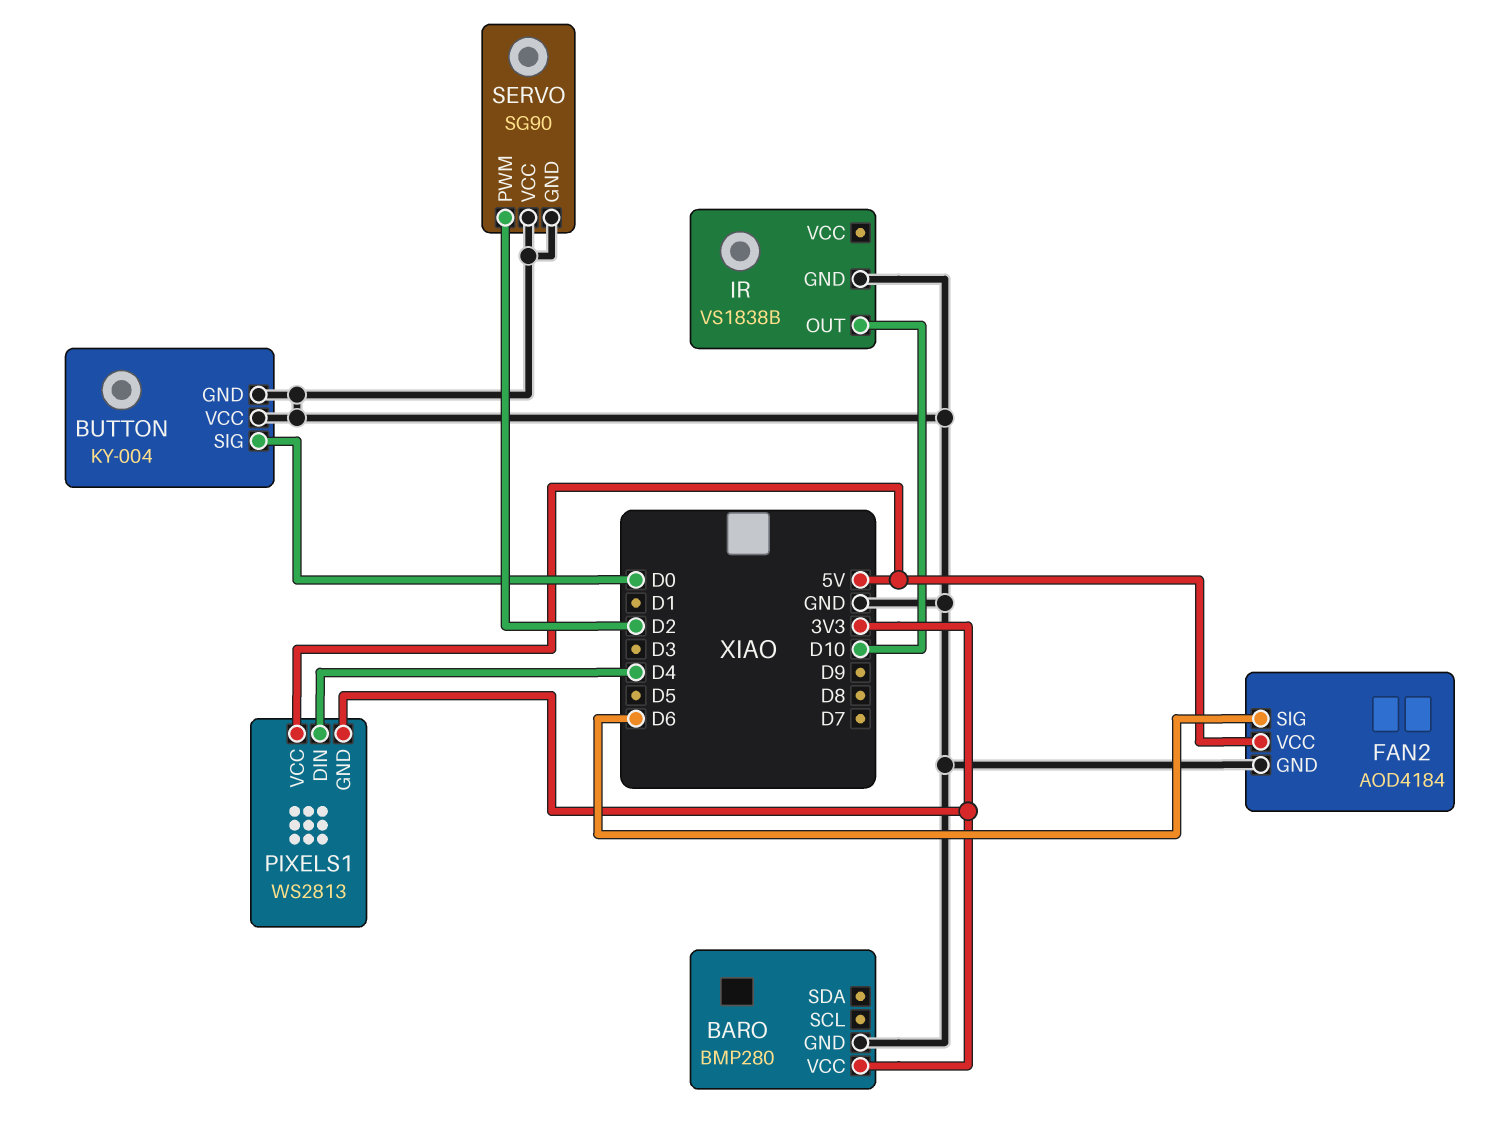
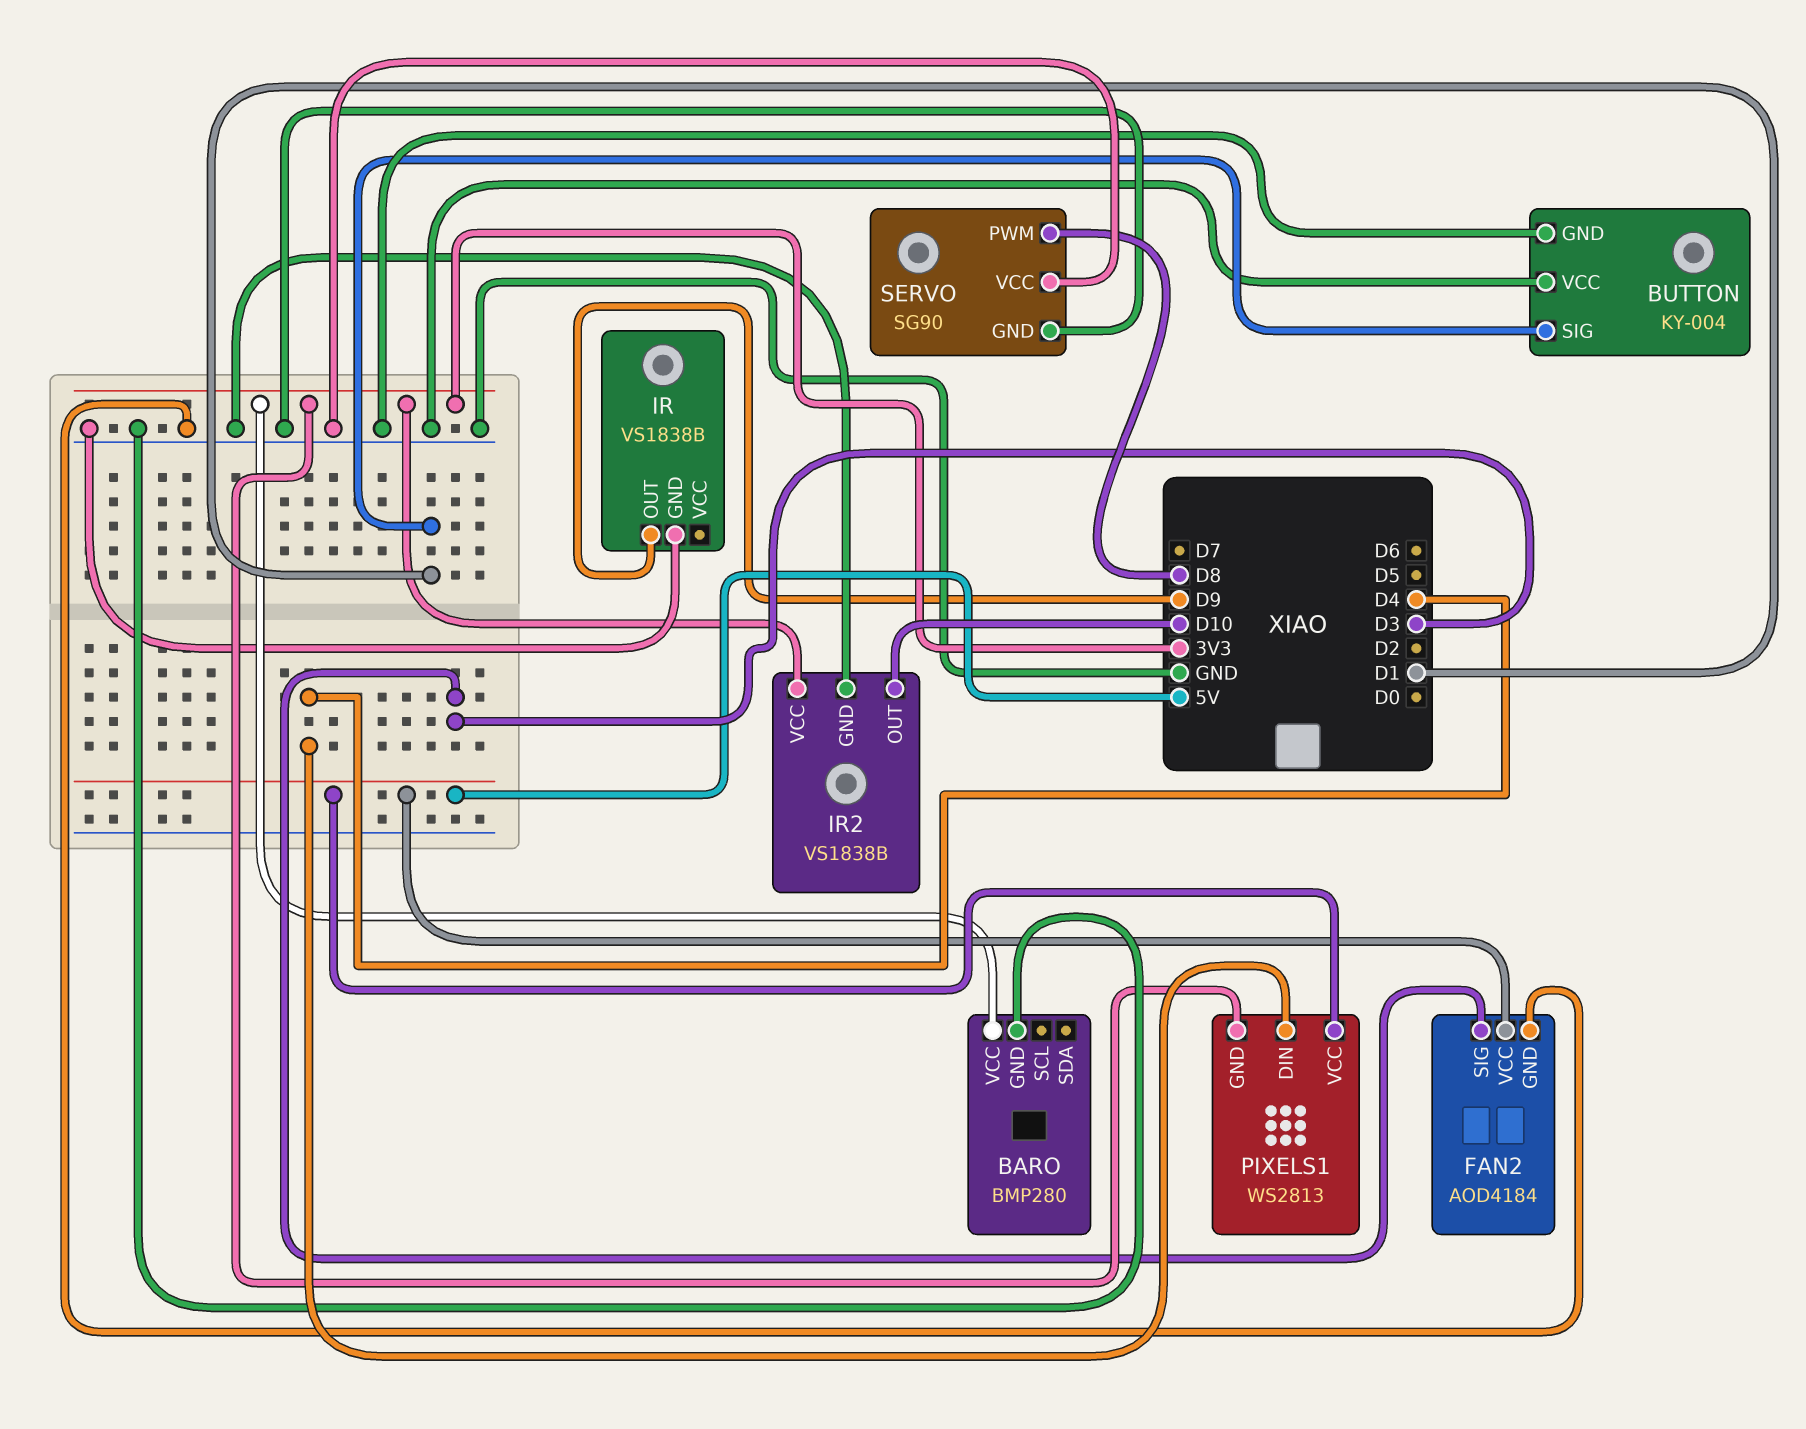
BUTTON pin SIG: D0 -> D1
FAN2 pin SIG: D6 -> D3
IR pin OUT: D10 -> D9
IR2: none -> VS1838B
IR2 pin GND: none -> GND
IR2 pin OUT: none -> D10
IR2 pin VCC: none -> 3V3
SERVO pin PWM: D2 -> D8

